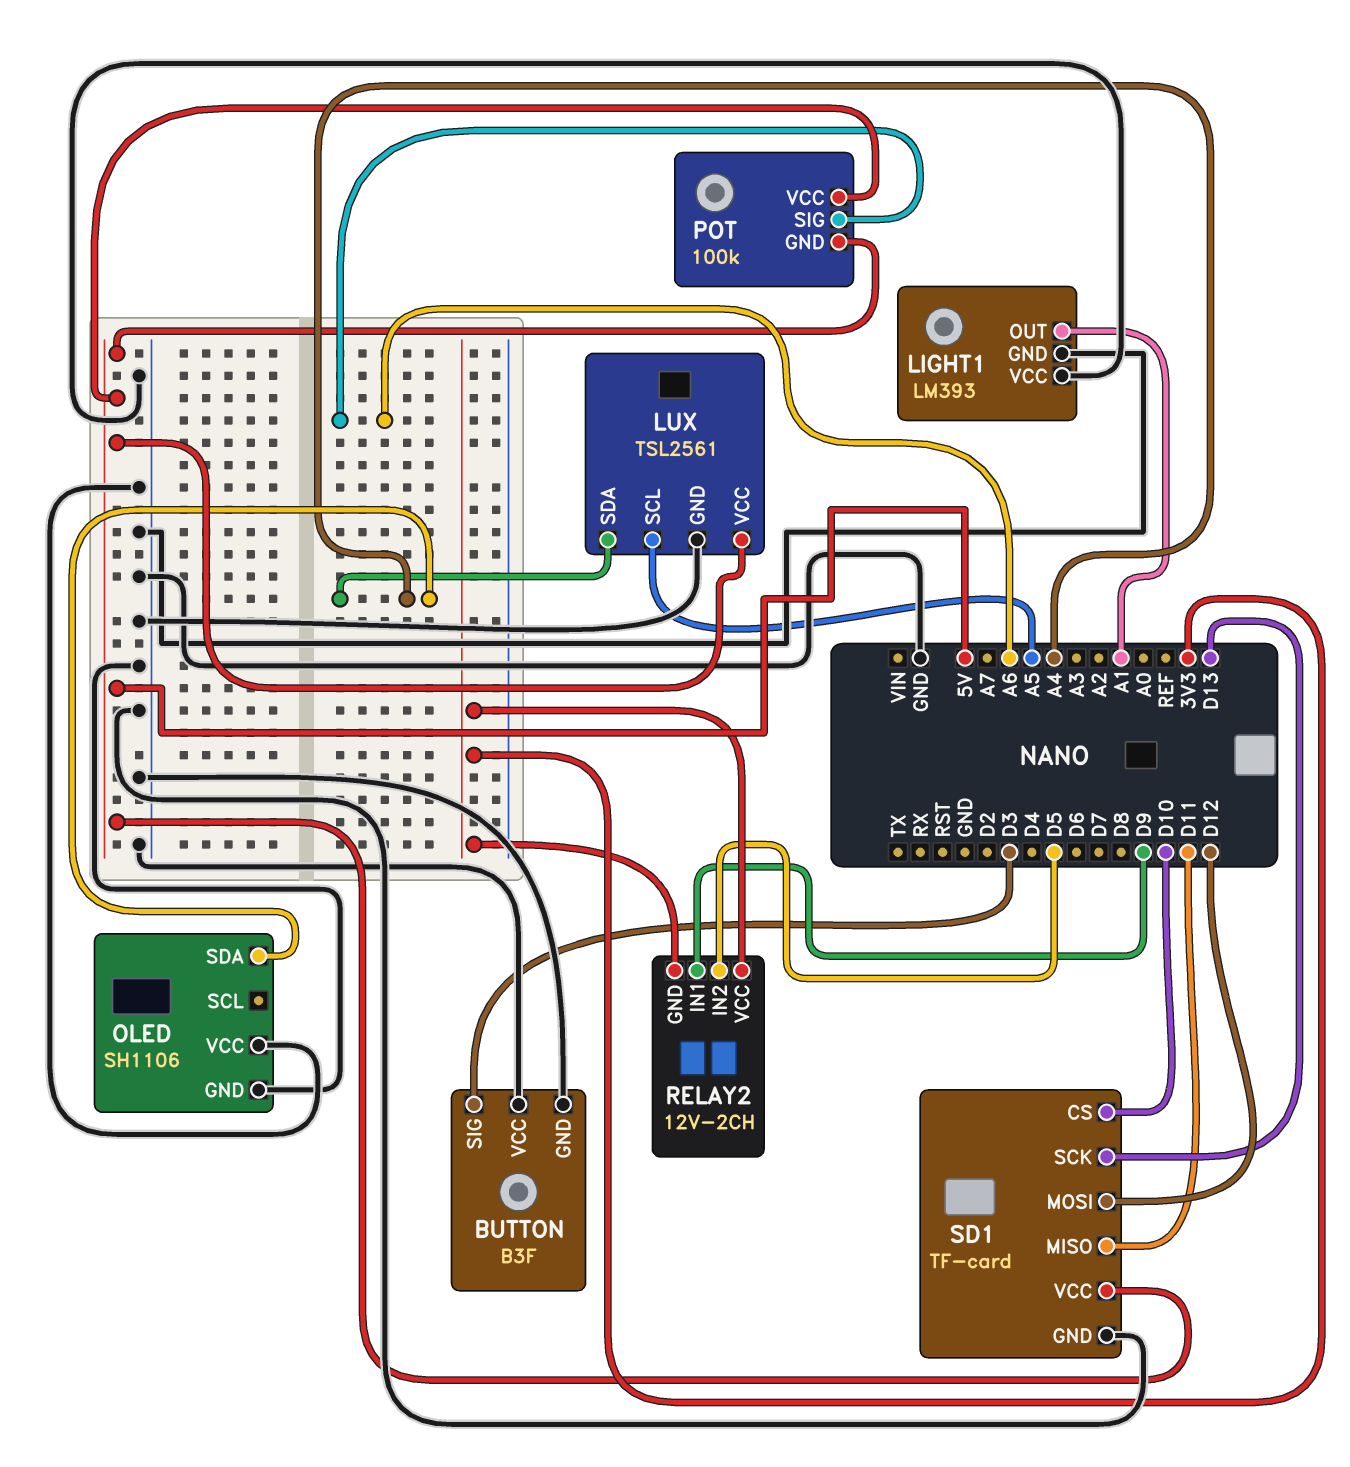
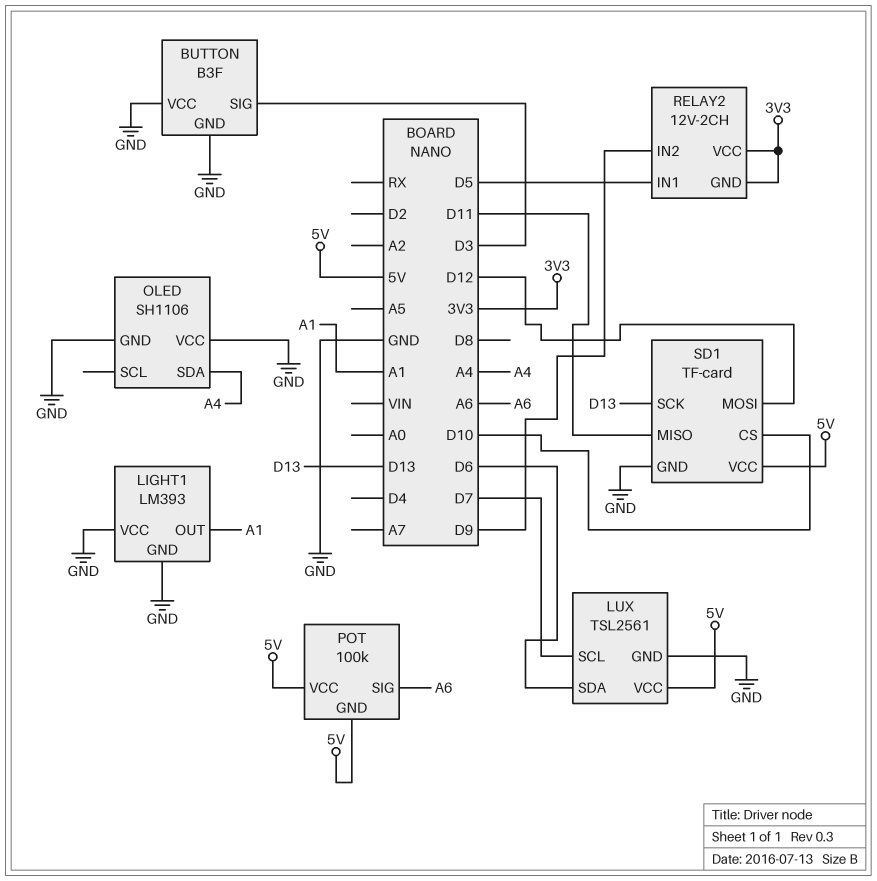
LUX pin SCL: A5 -> D7
LUX pin SDA: A4 -> D6
RELAY2 pin IN1: D9 -> D5
RELAY2 pin IN2: D5 -> D9

